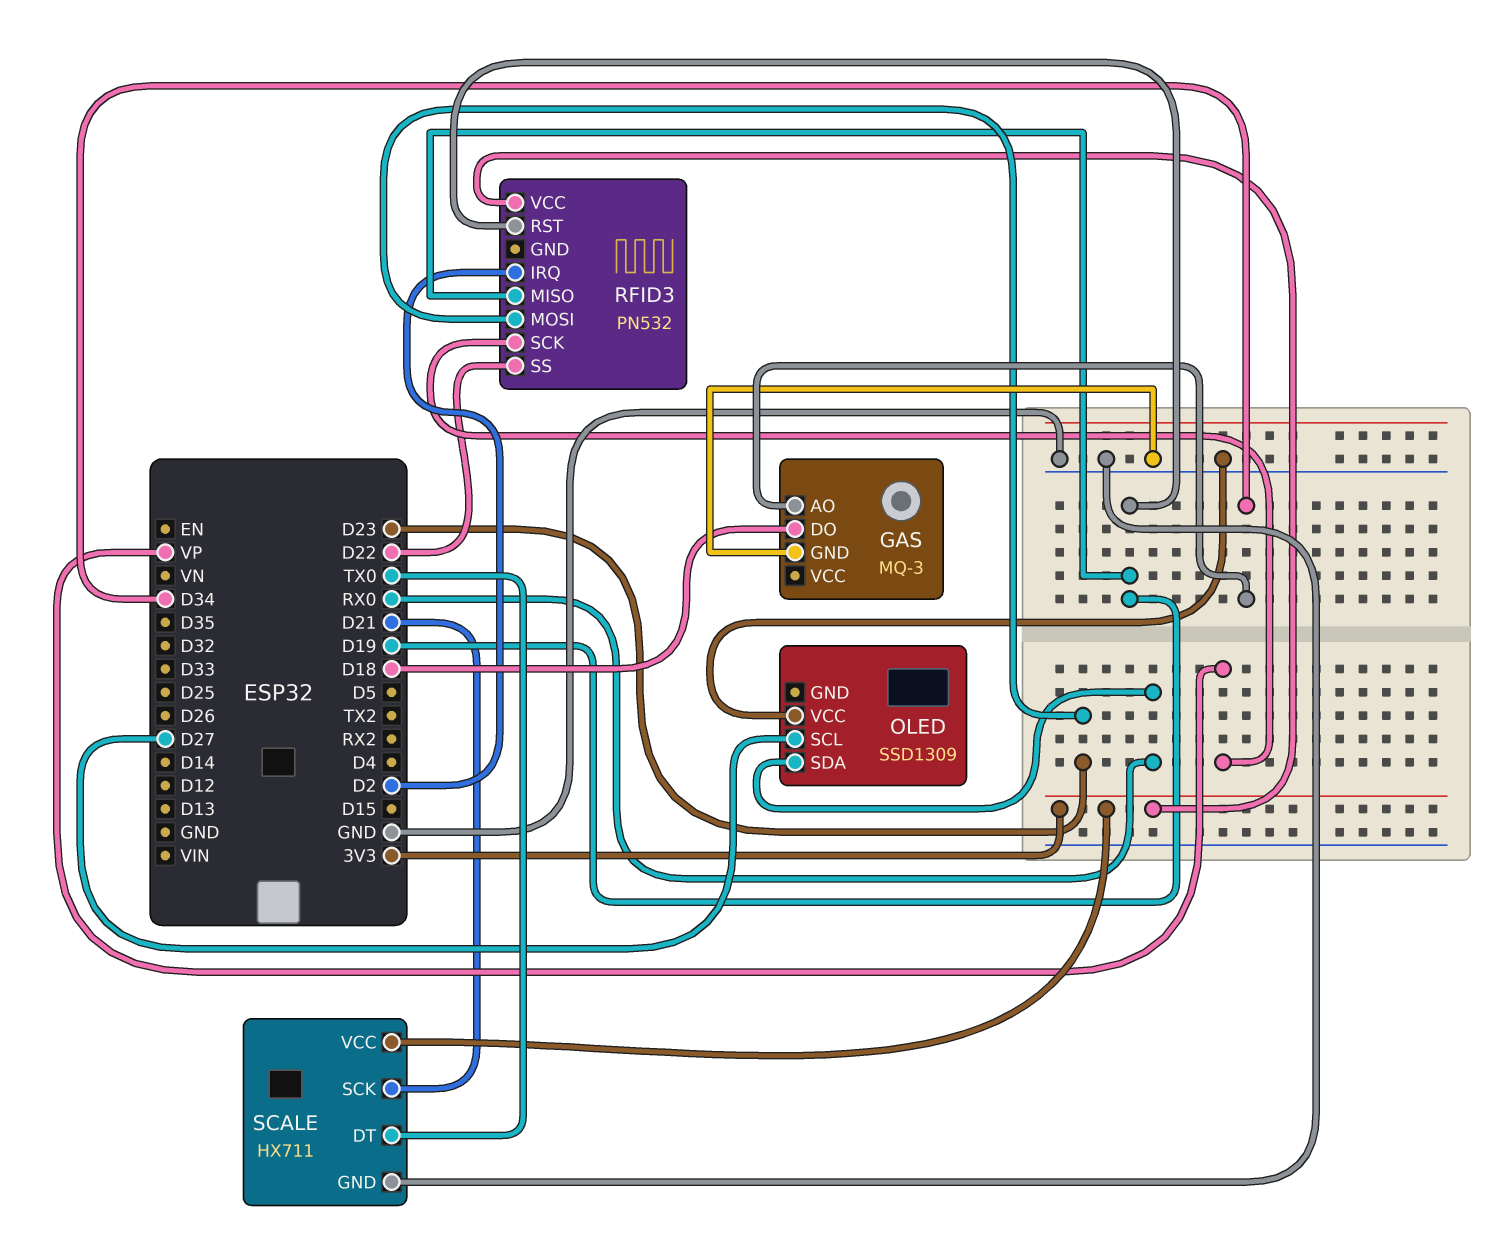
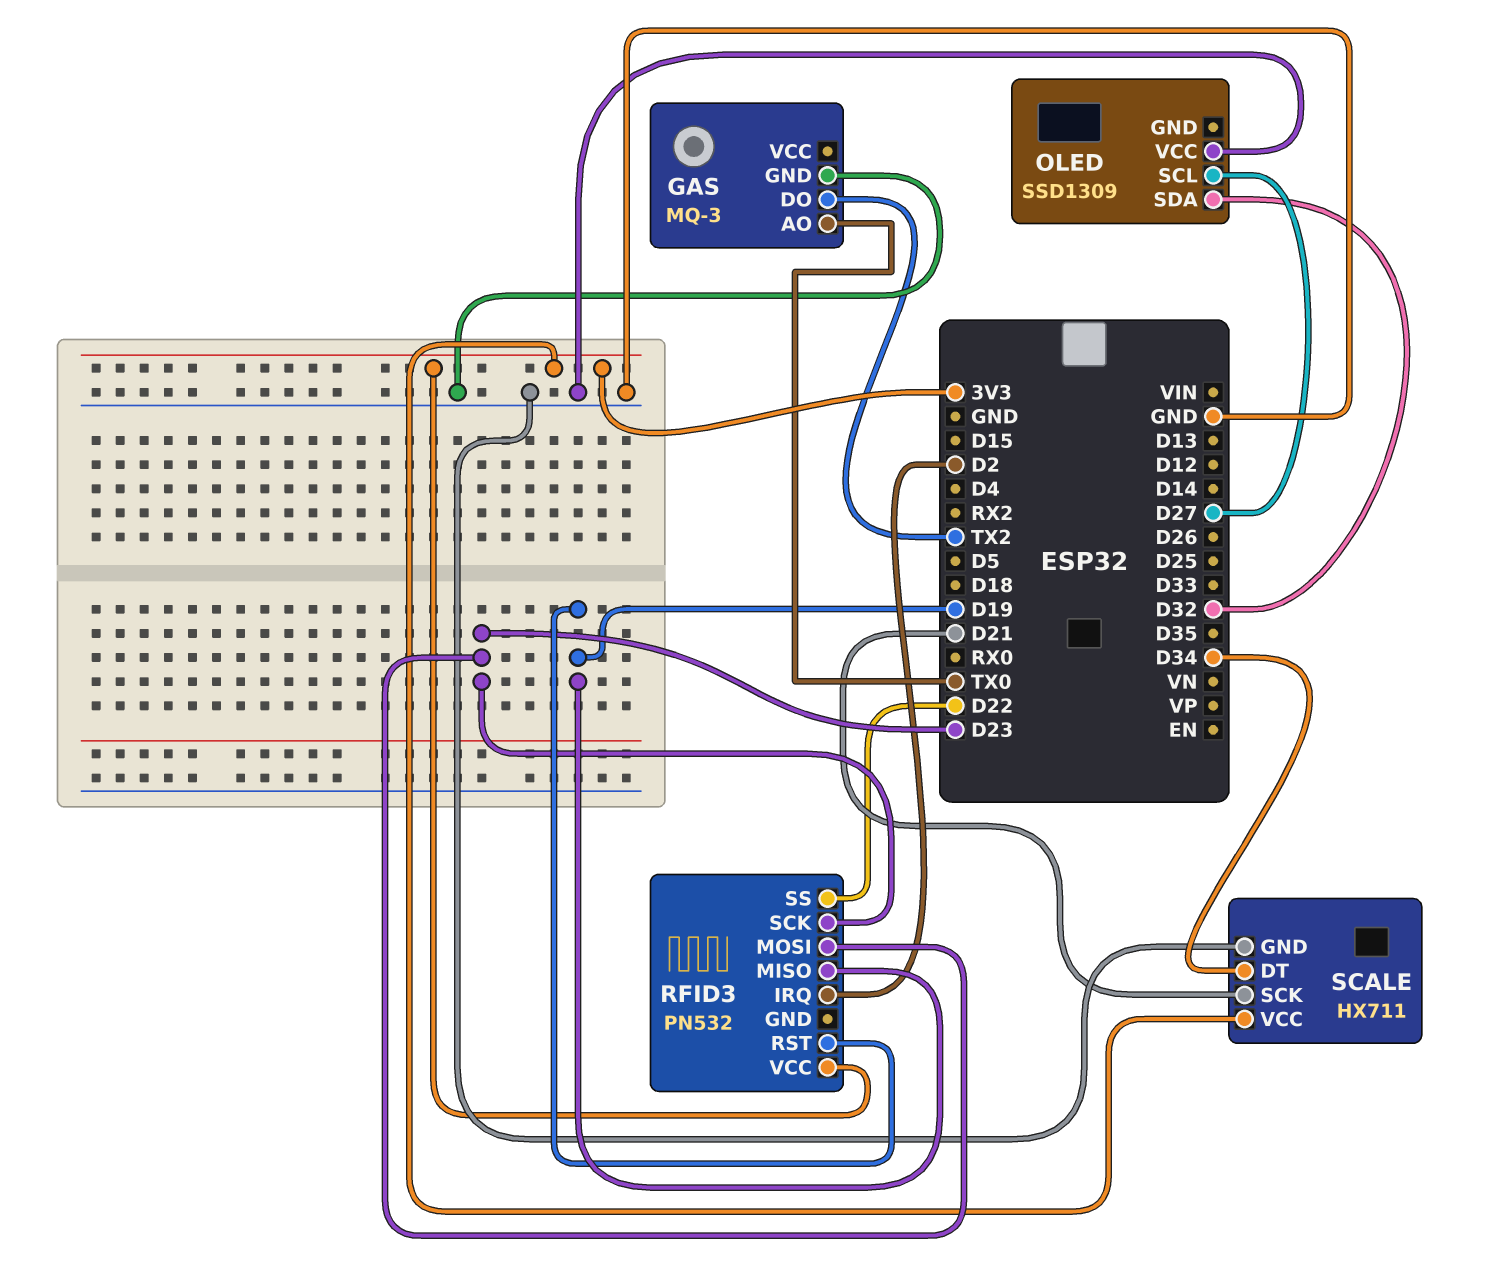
GAS pin AO: D34 -> TX0
GAS pin DO: D18 -> TX2
OLED pin SDA: RX0 -> D32
RFID3 pin SCK: VP -> D23
SCALE pin DT: TX0 -> D34

